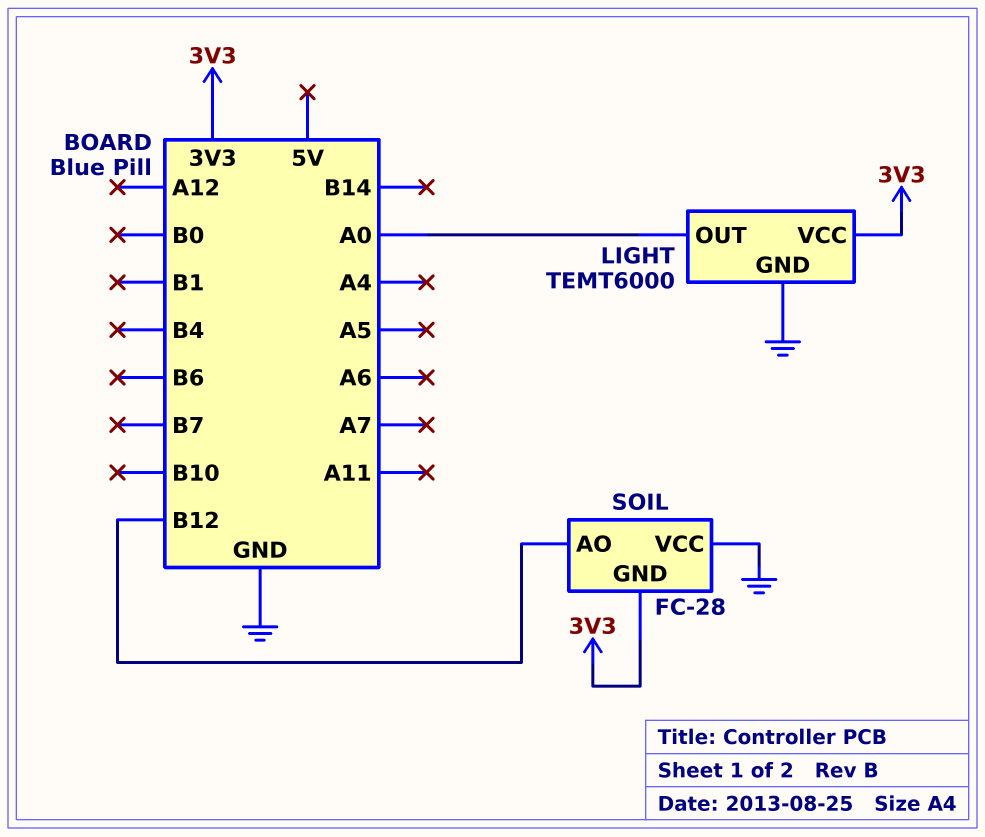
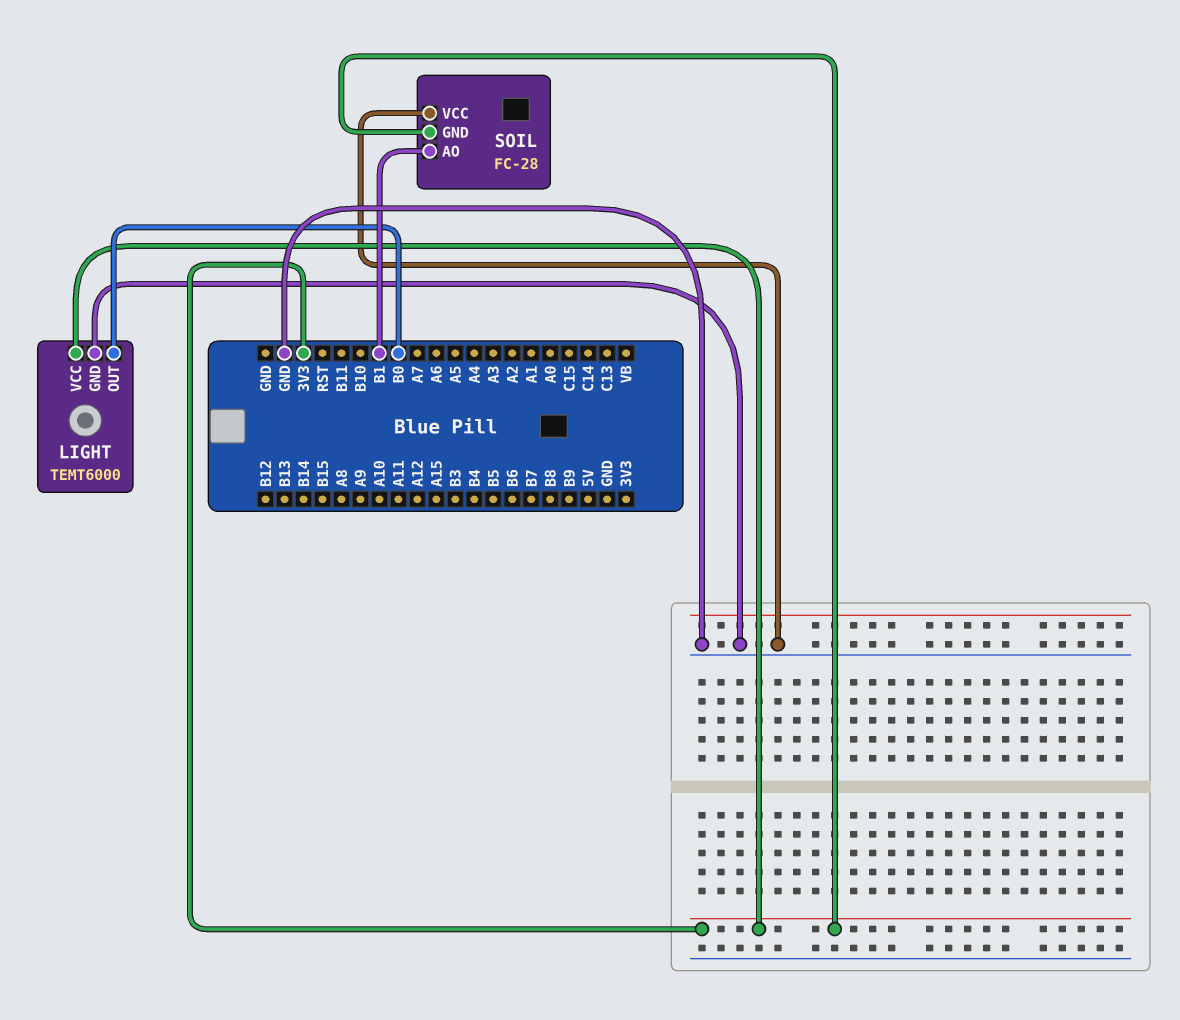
LIGHT pin OUT: A0 -> B0
SOIL pin AO: B12 -> B1

